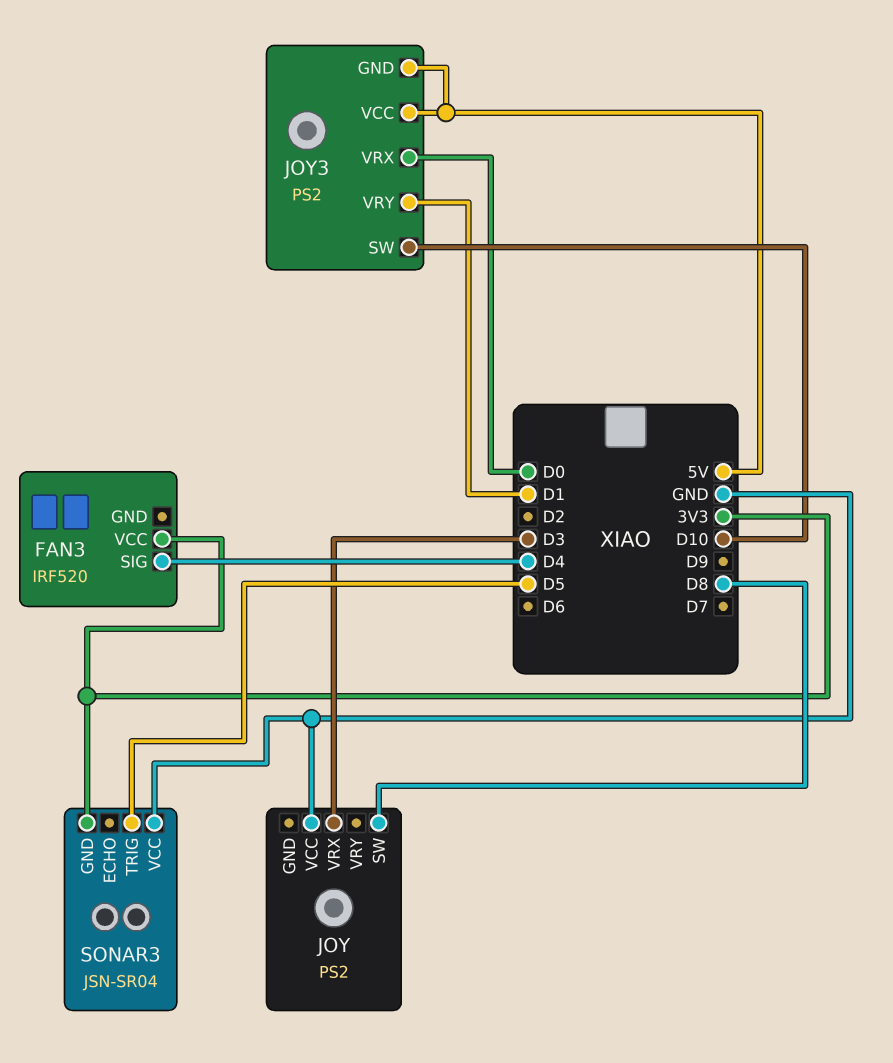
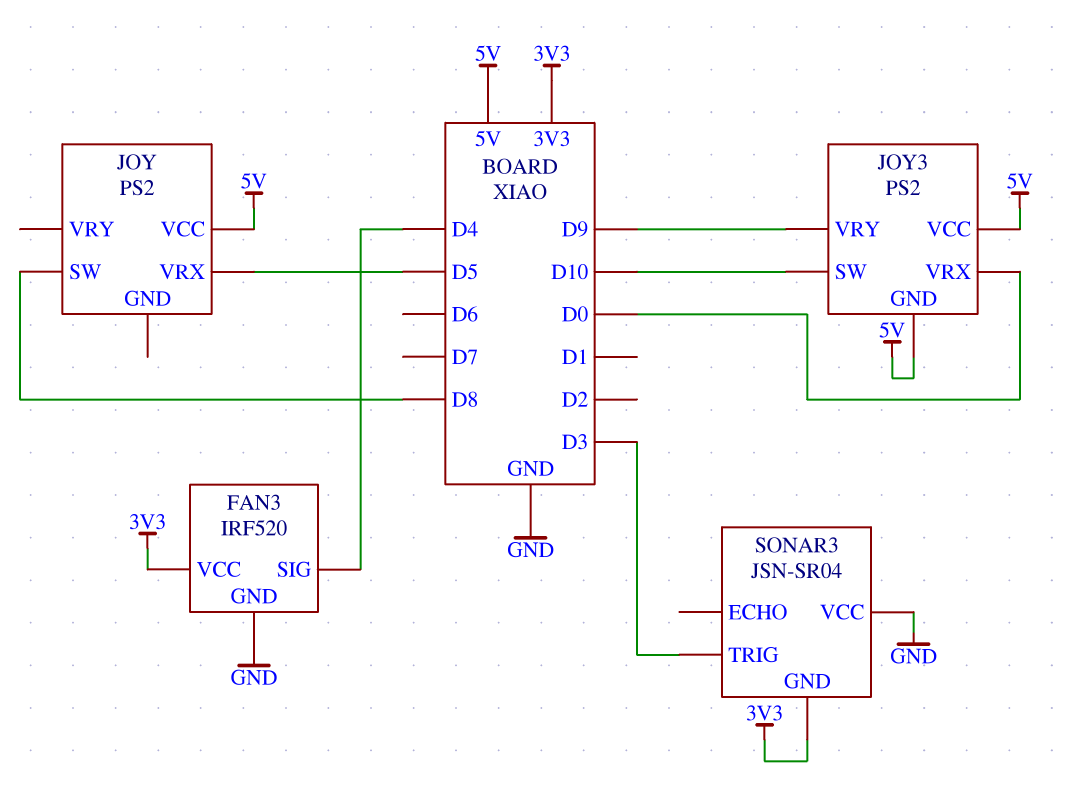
FAN3 pin GND: none -> GND
JOY pin VCC: GND -> 5V
JOY pin VRX: D3 -> D5
JOY3 pin VRY: D1 -> D9
SONAR3 pin TRIG: D5 -> D3

